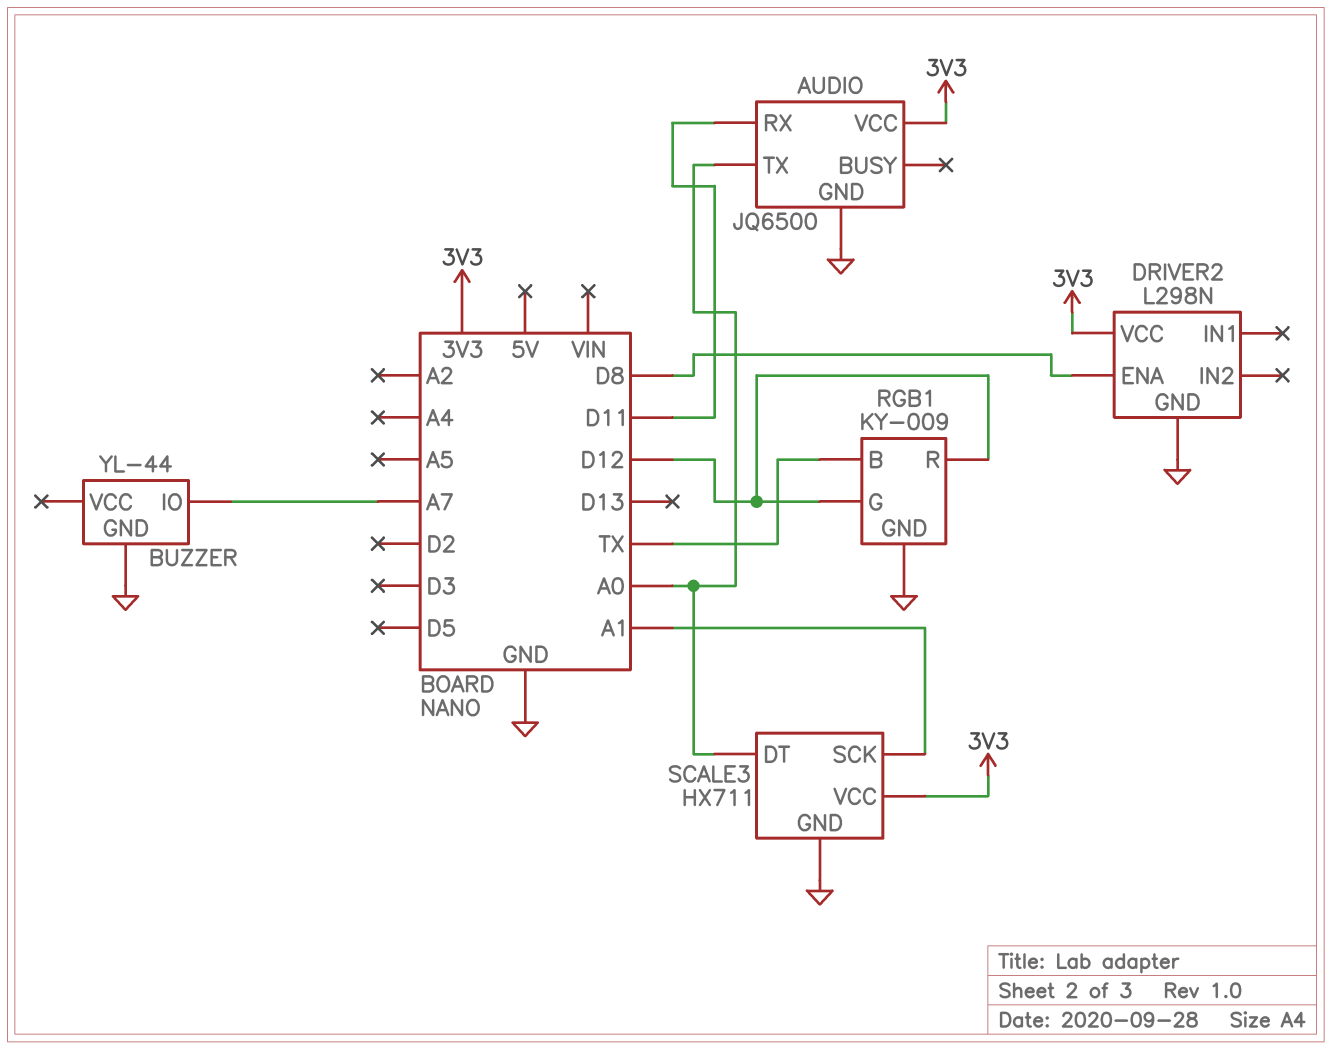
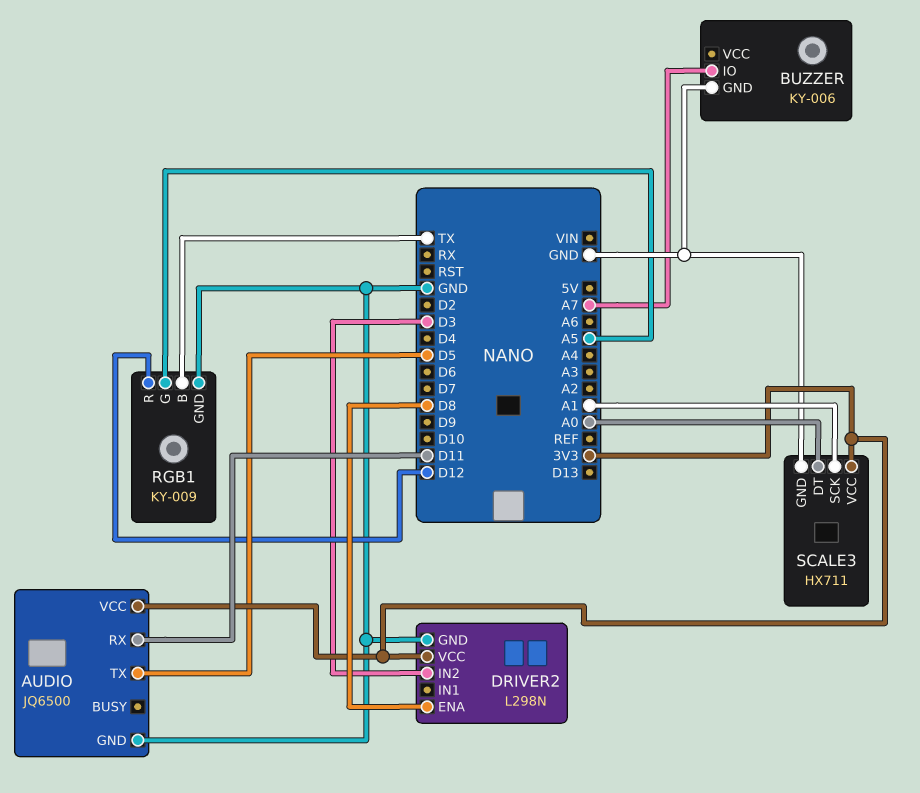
AUDIO pin TX: A0 -> D5
BUZZER: YL-44 -> KY-006
DRIVER2 pin IN2: none -> D3
RGB1 pin G: D12 -> A5

